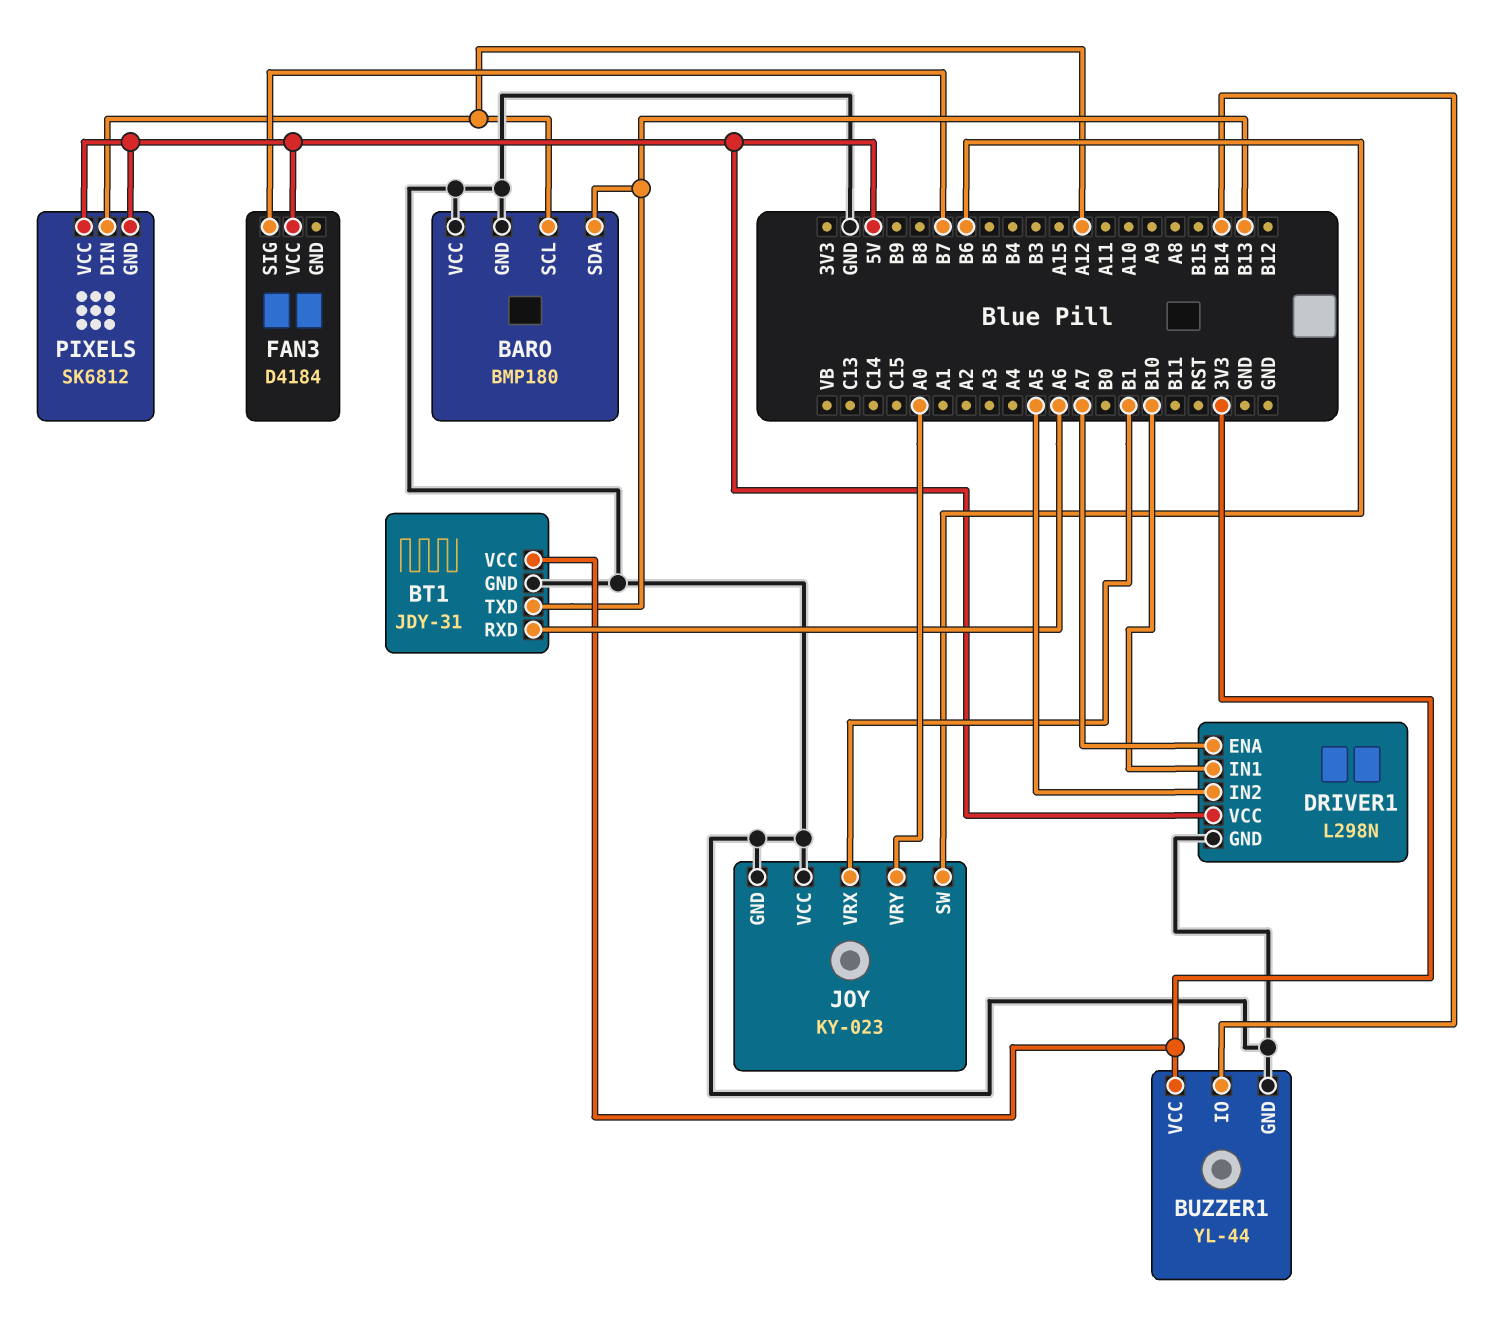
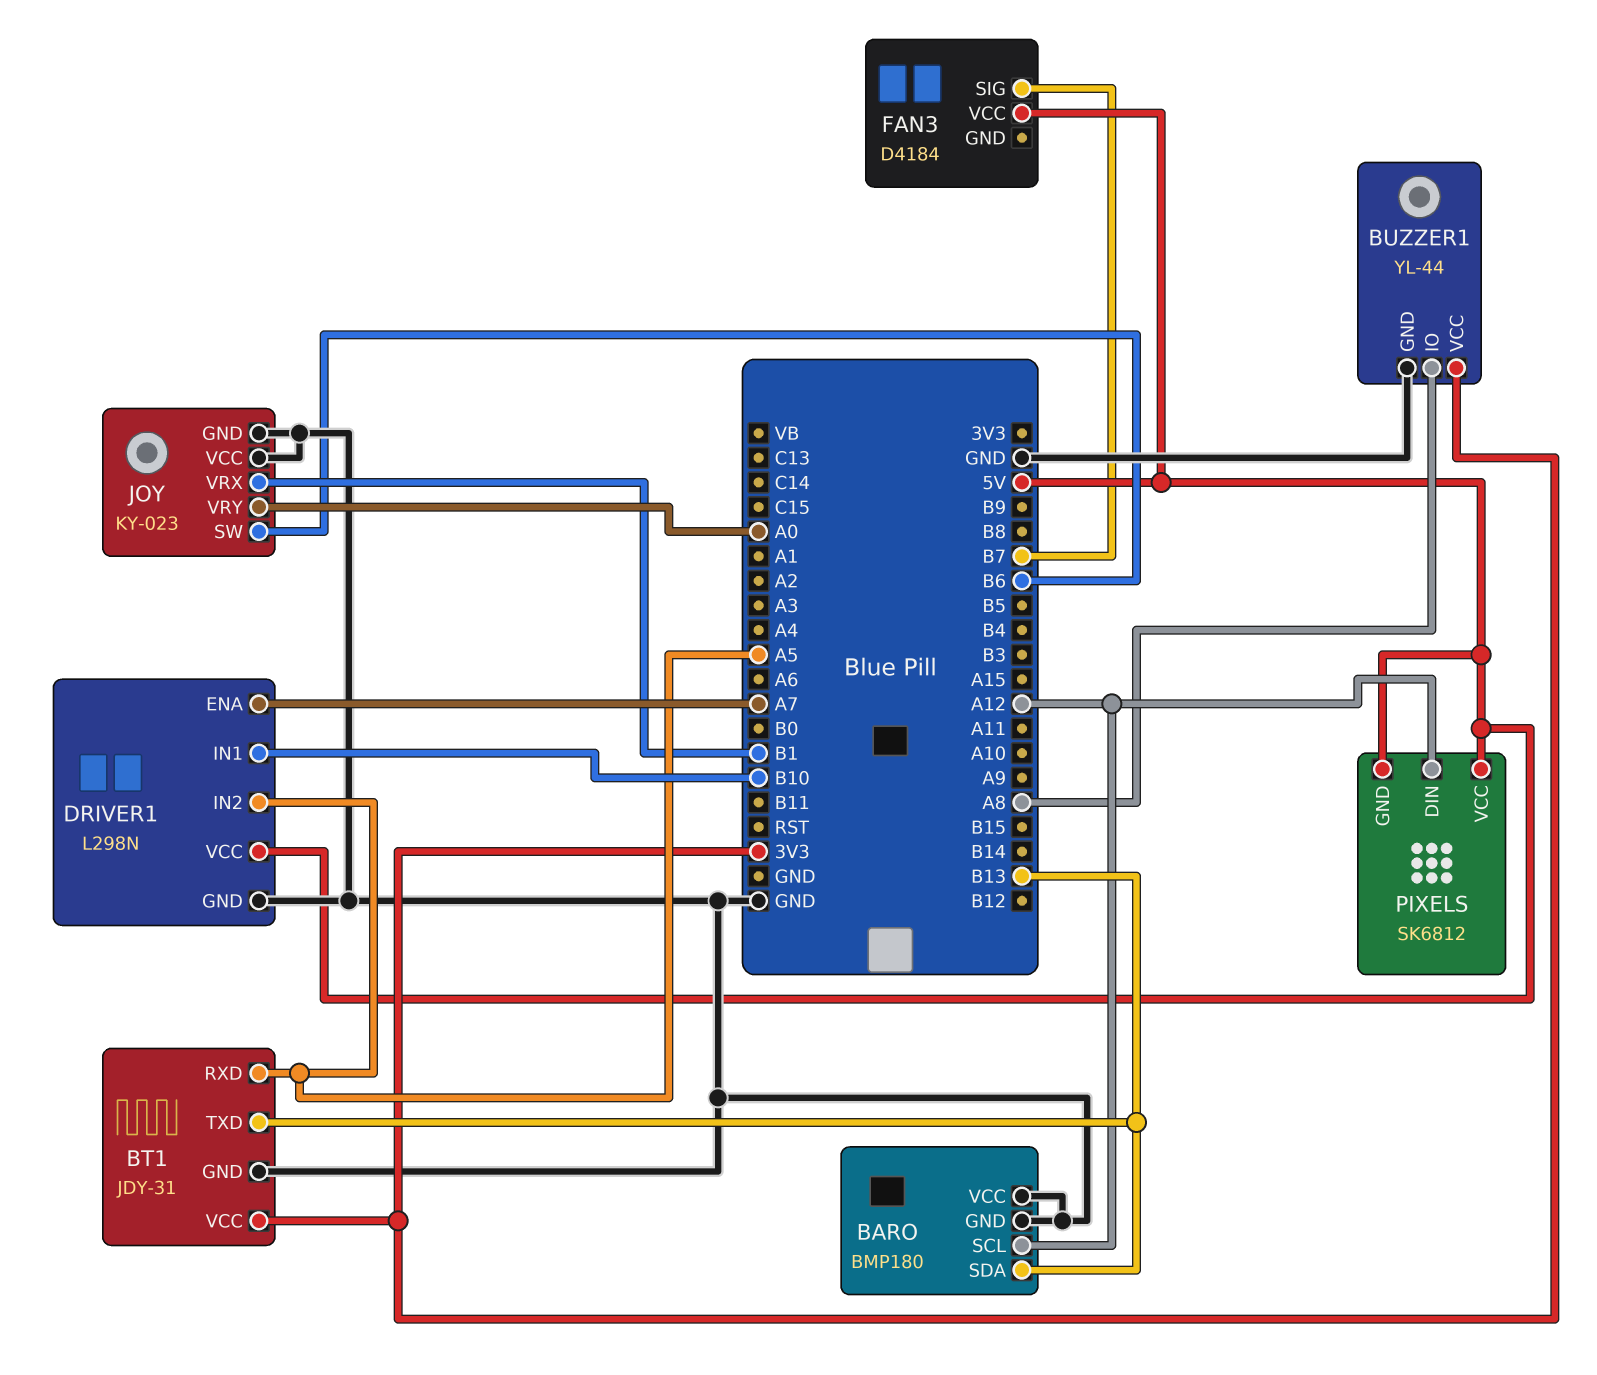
BT1 pin RXD: A6 -> A5
BUZZER1 pin IO: B14 -> A8

